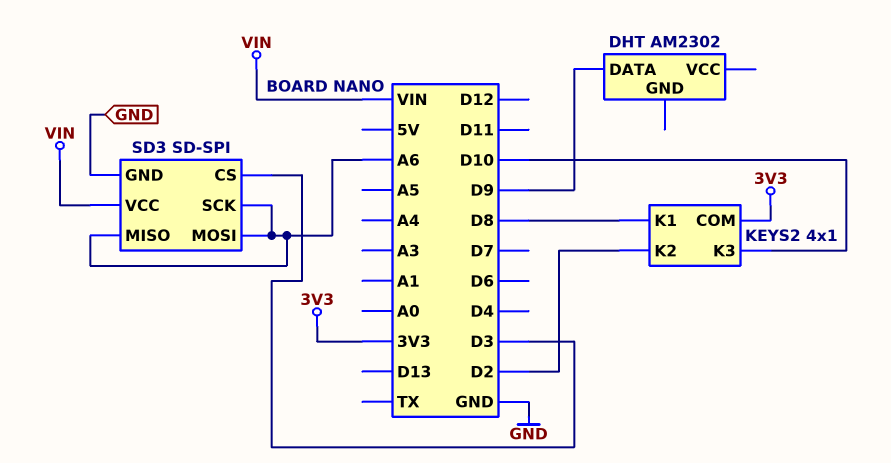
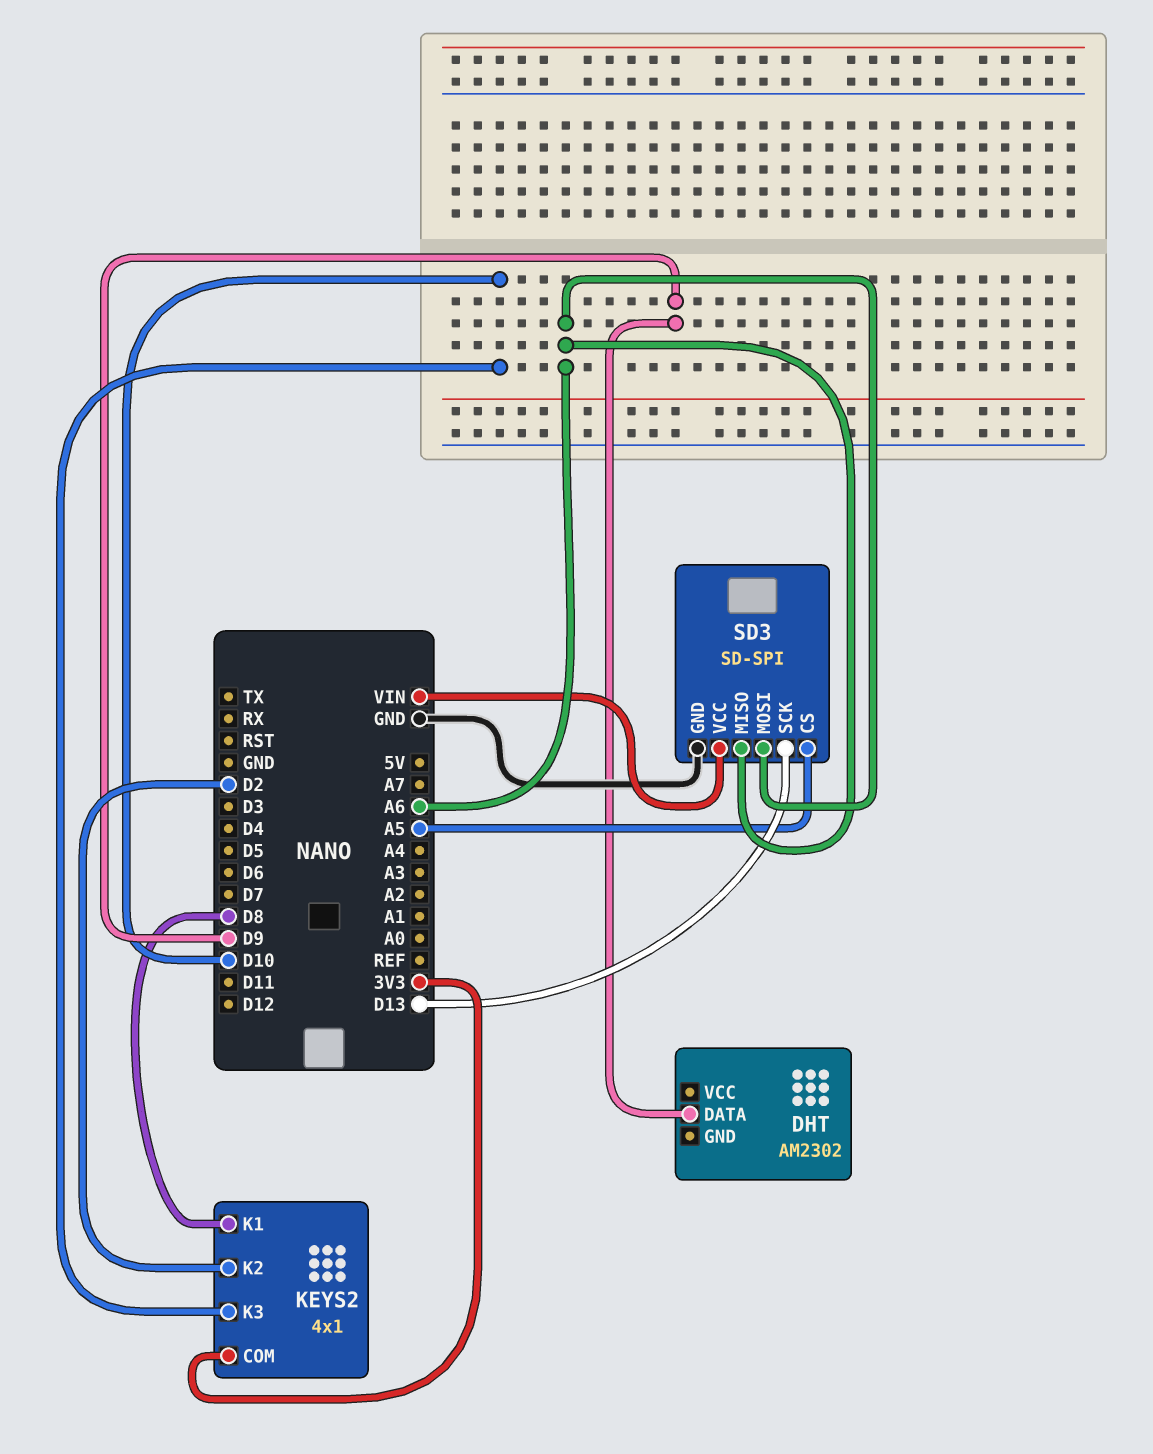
SD3 pin CS: D3 -> A5
SD3 pin SCK: A6 -> D13

